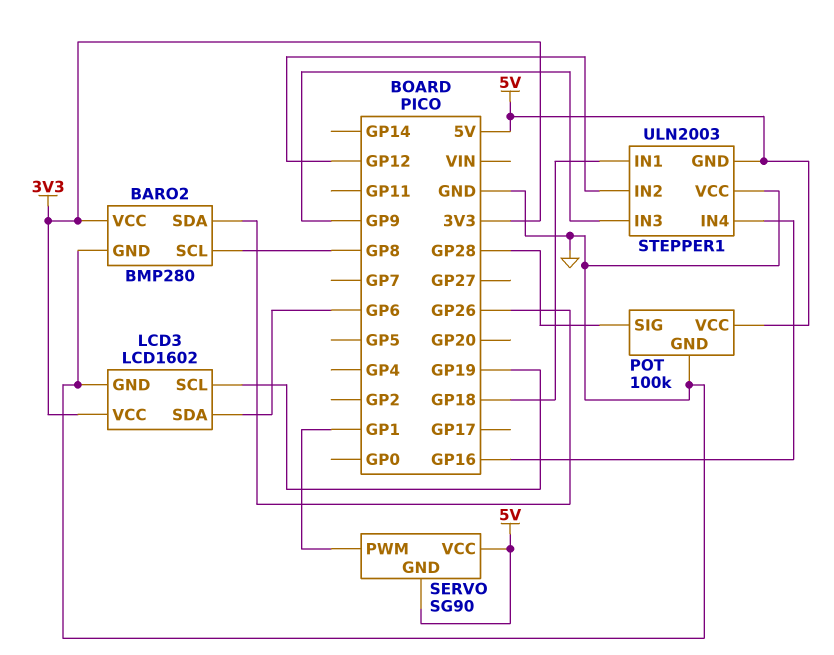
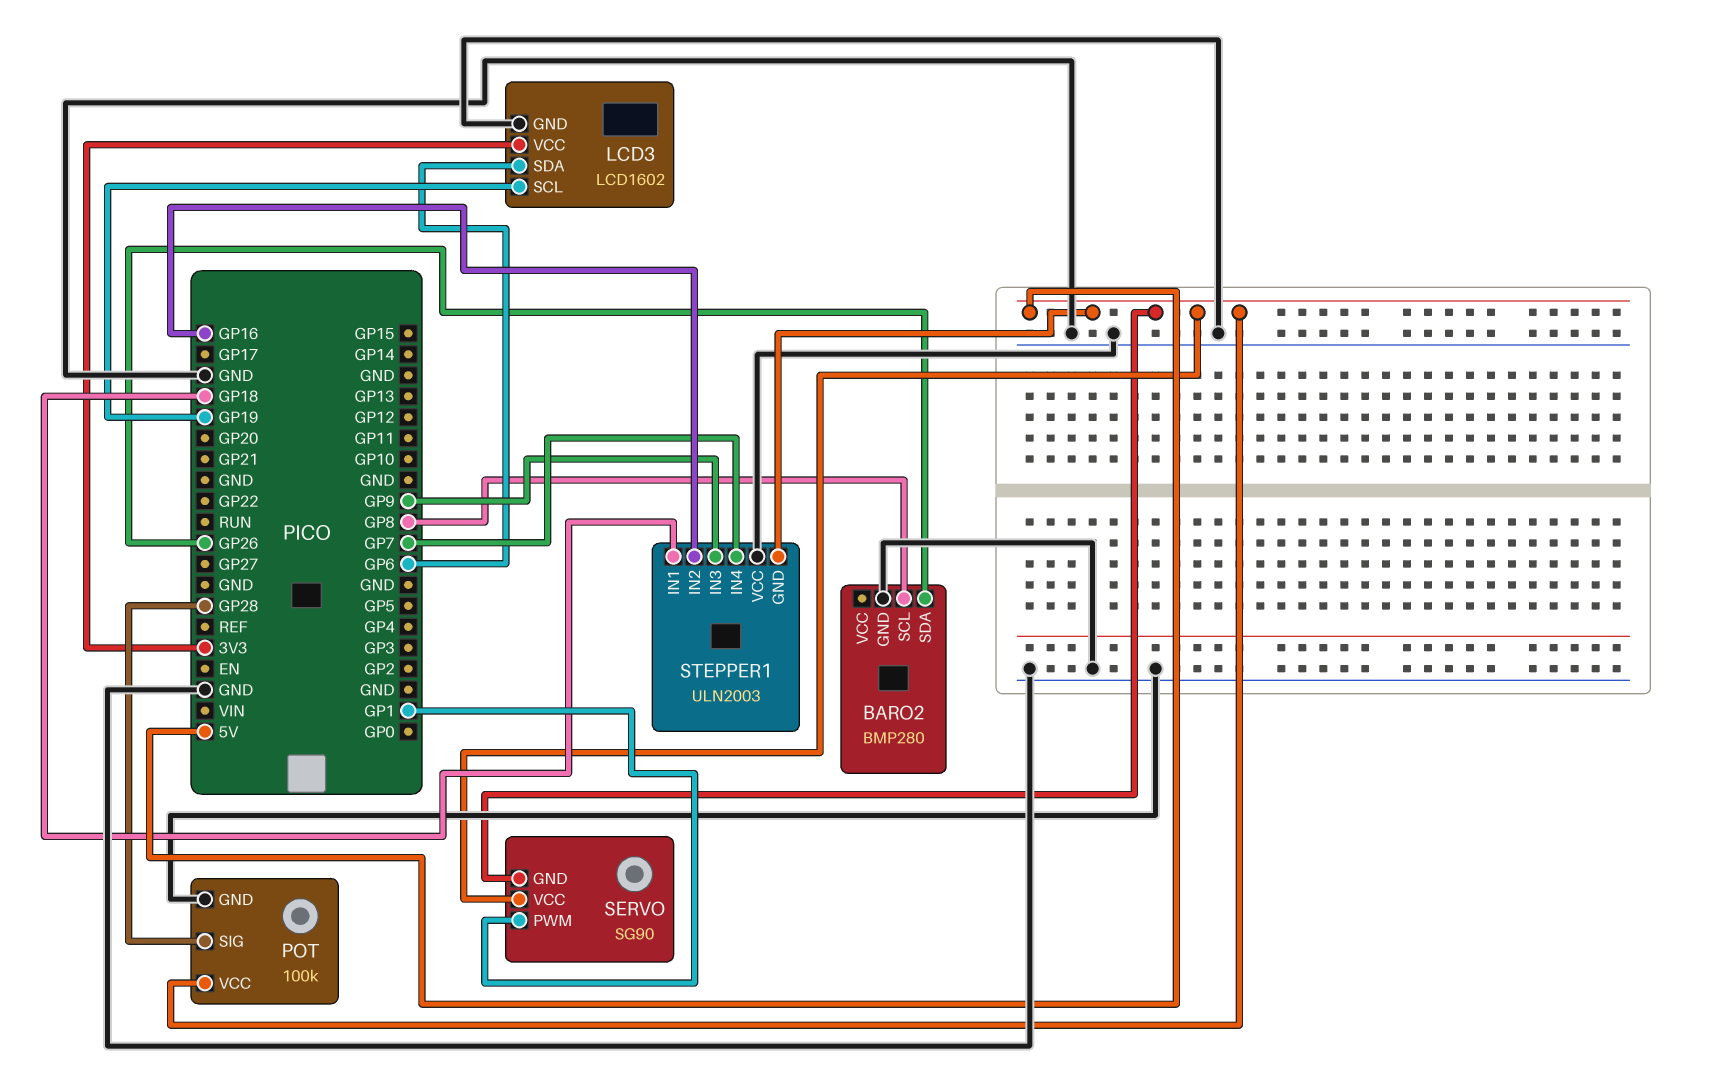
BARO2 pin VCC: 3V3 -> none
STEPPER1 pin IN2: GP12 -> GP16
STEPPER1 pin IN4: GP16 -> GP7

